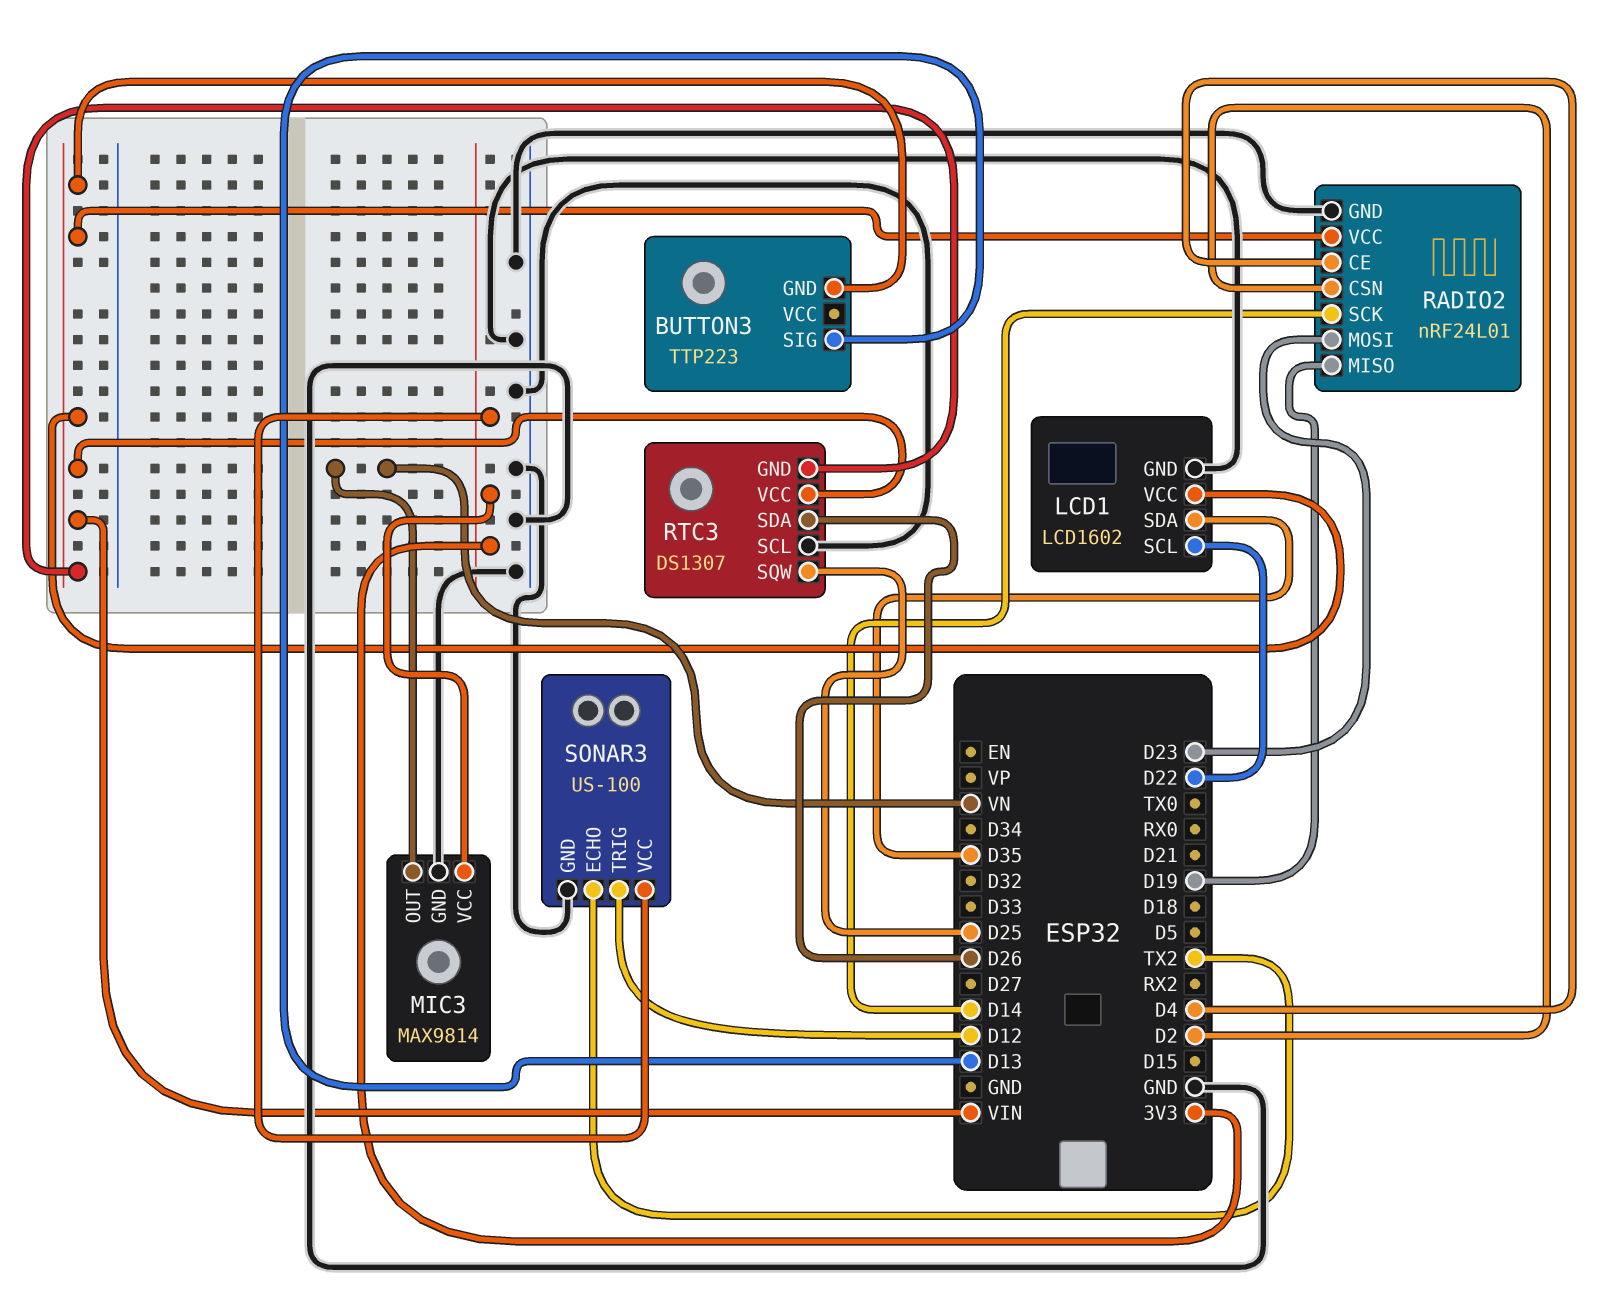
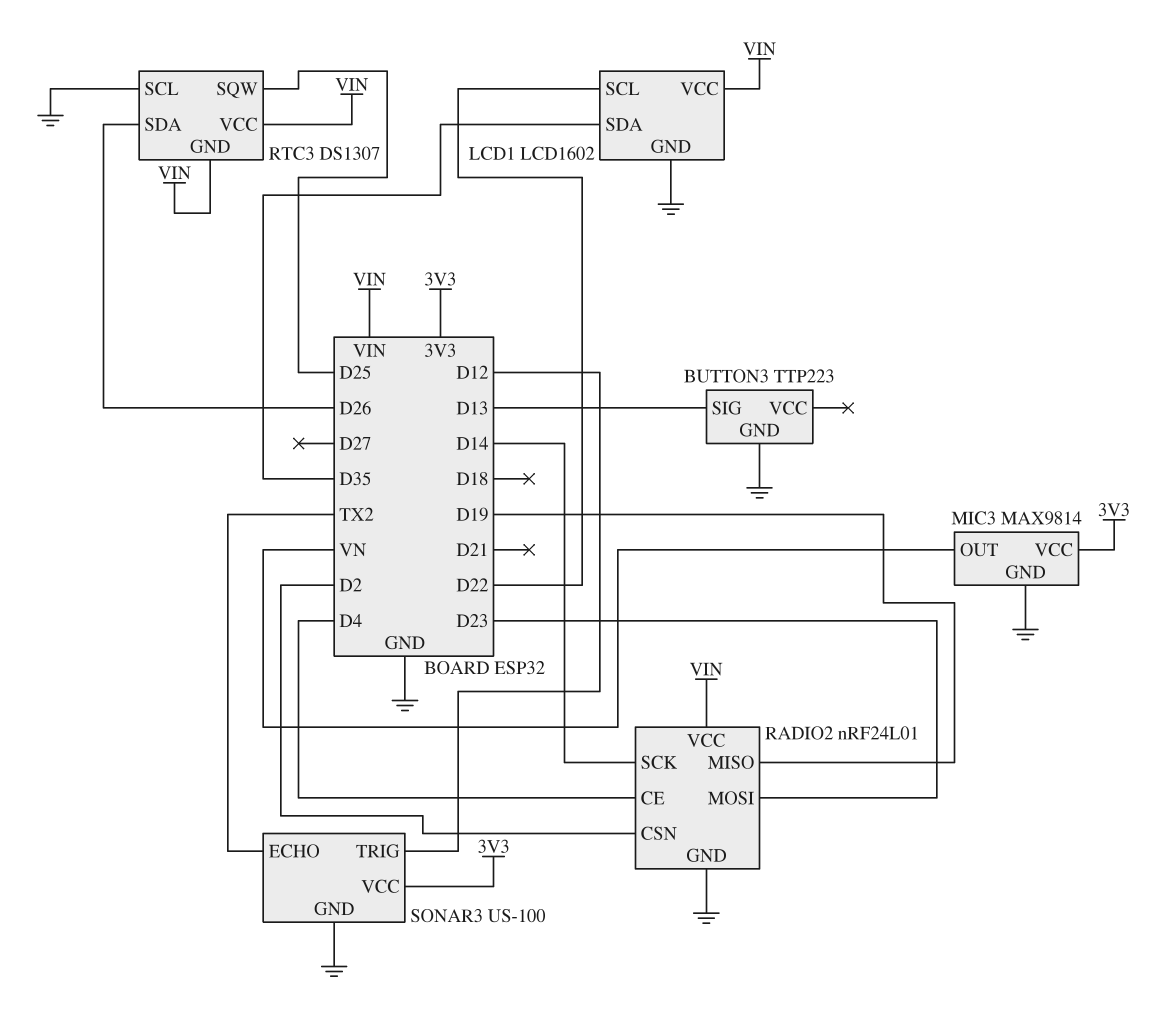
BUTTON3 pin GND: VIN -> GND

